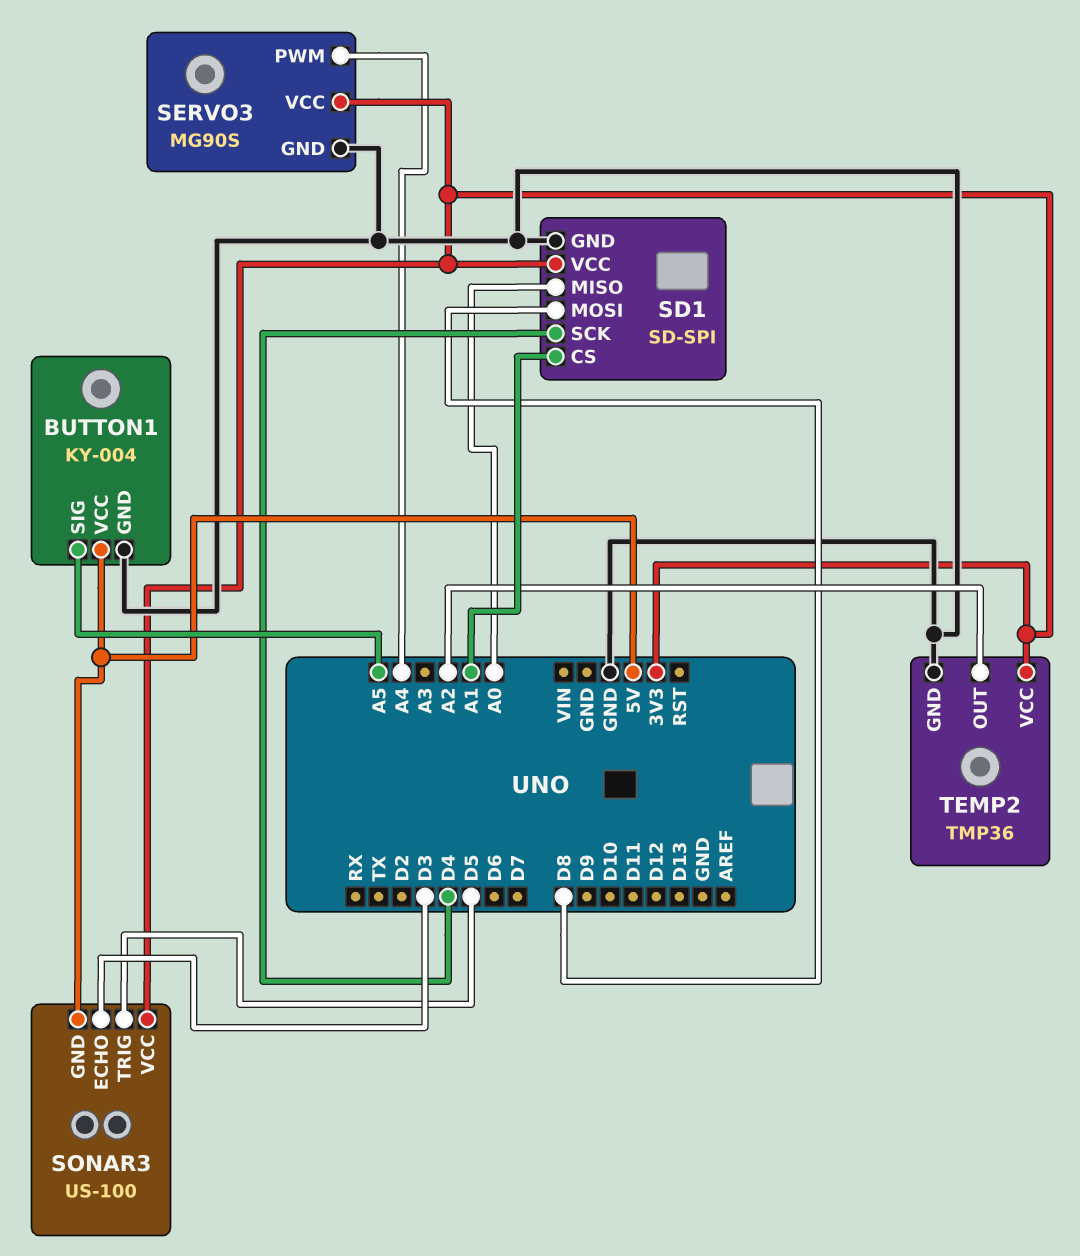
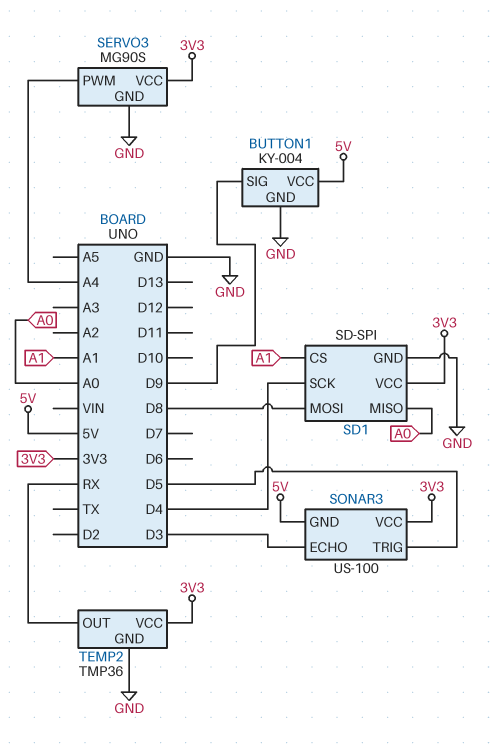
BUTTON1 pin SIG: A5 -> D9
TEMP2 pin OUT: A2 -> RX

